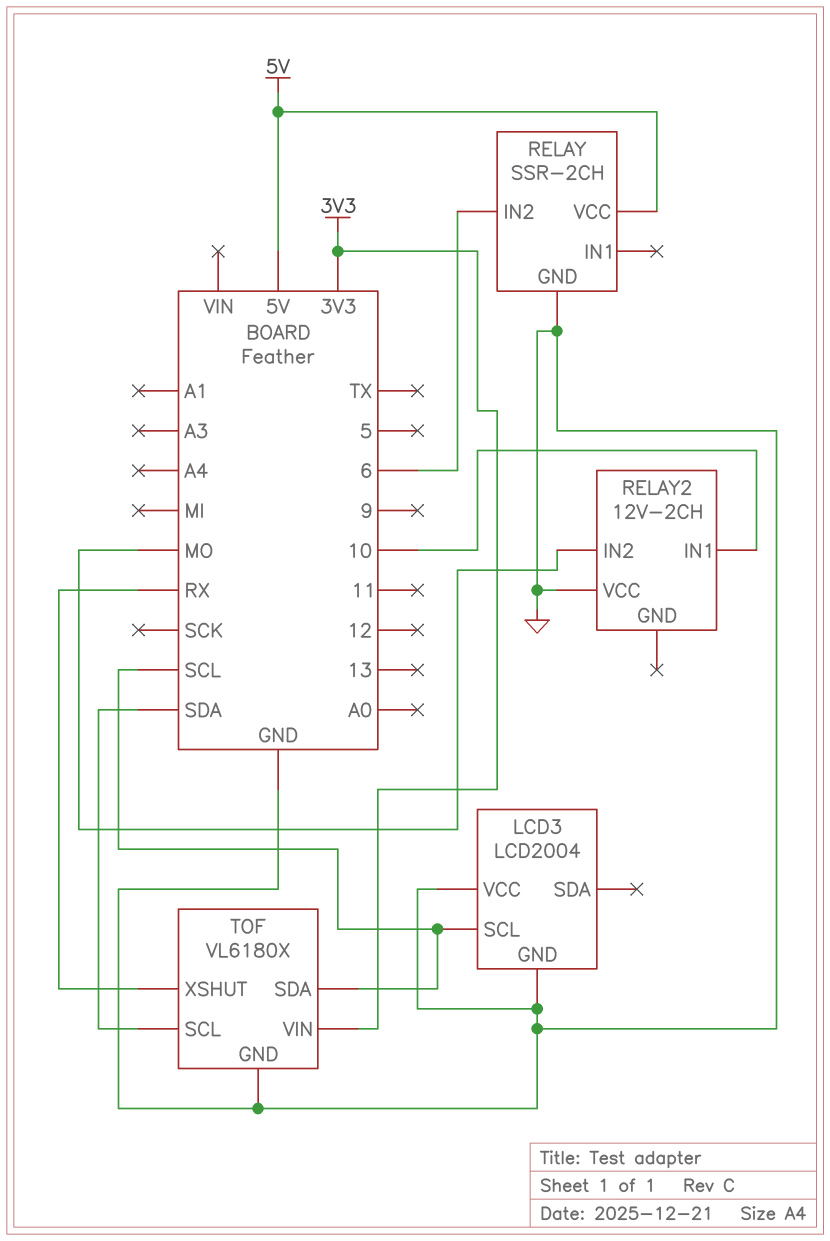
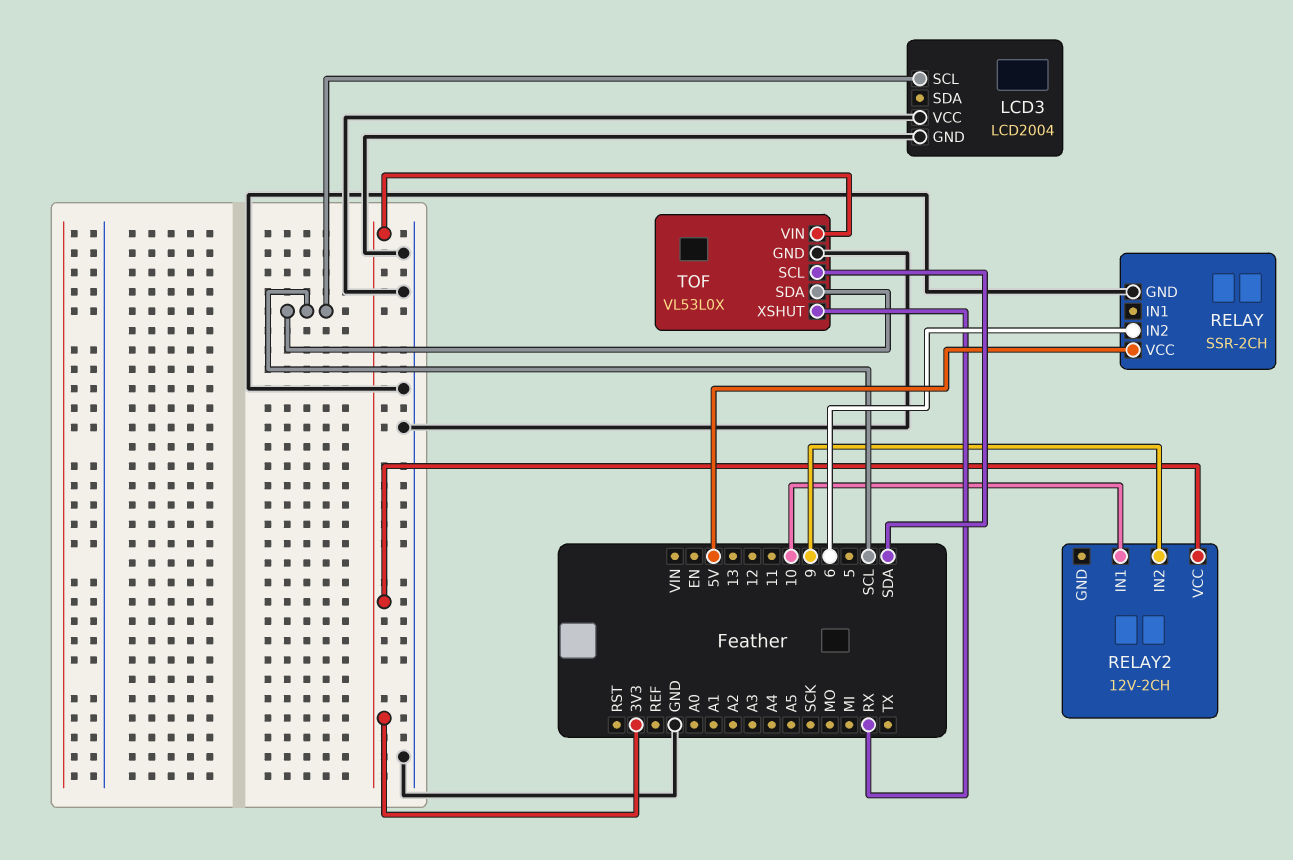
RELAY2 pin IN2: MO -> 9
RELAY2 pin VCC: GND -> 3V3
TOF: VL6180X -> VL53L0X

